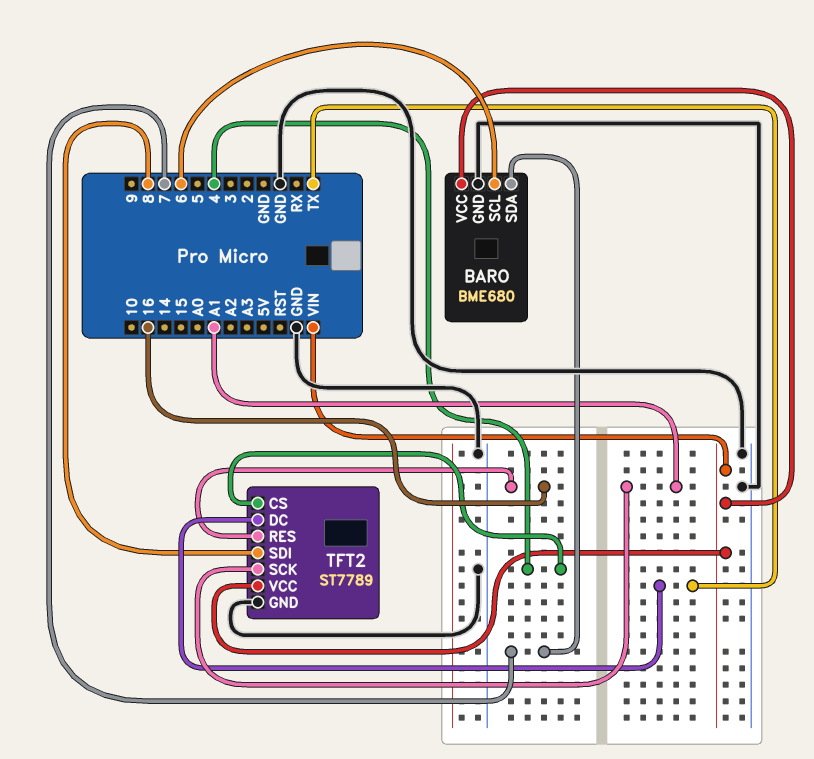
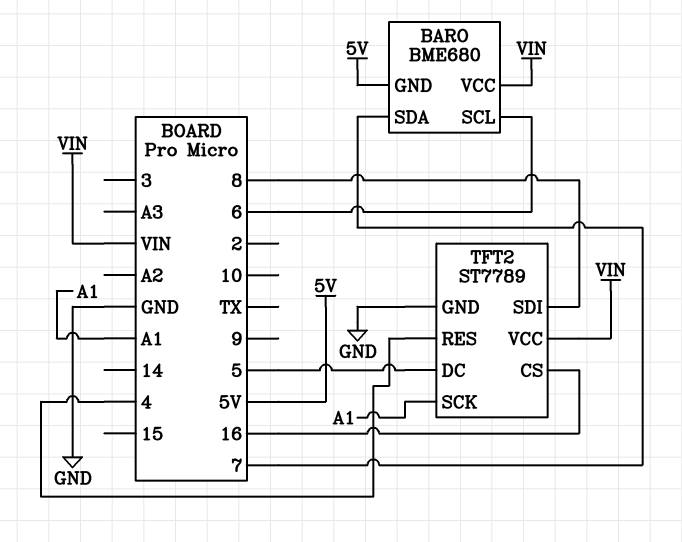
BARO pin GND: GND -> 5V
TFT2 pin CS: 4 -> 16
TFT2 pin DC: TX -> 5
TFT2 pin RES: 16 -> 4

